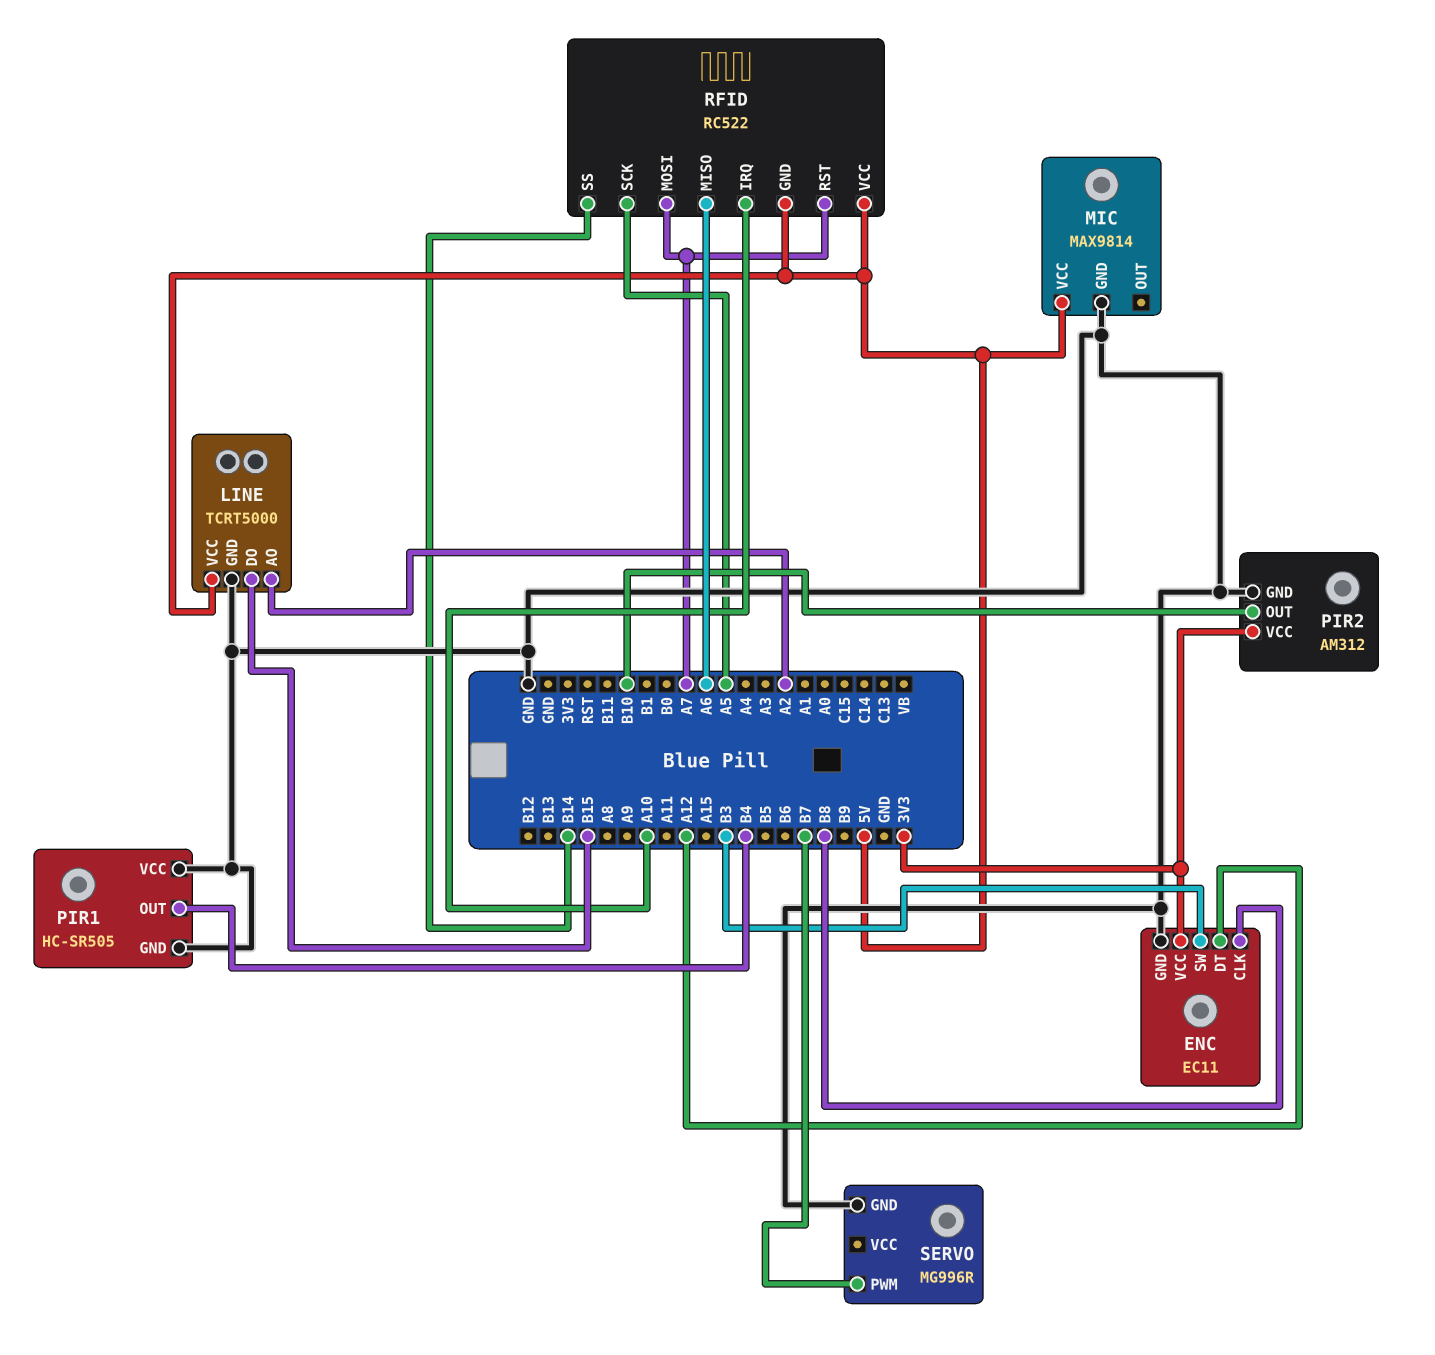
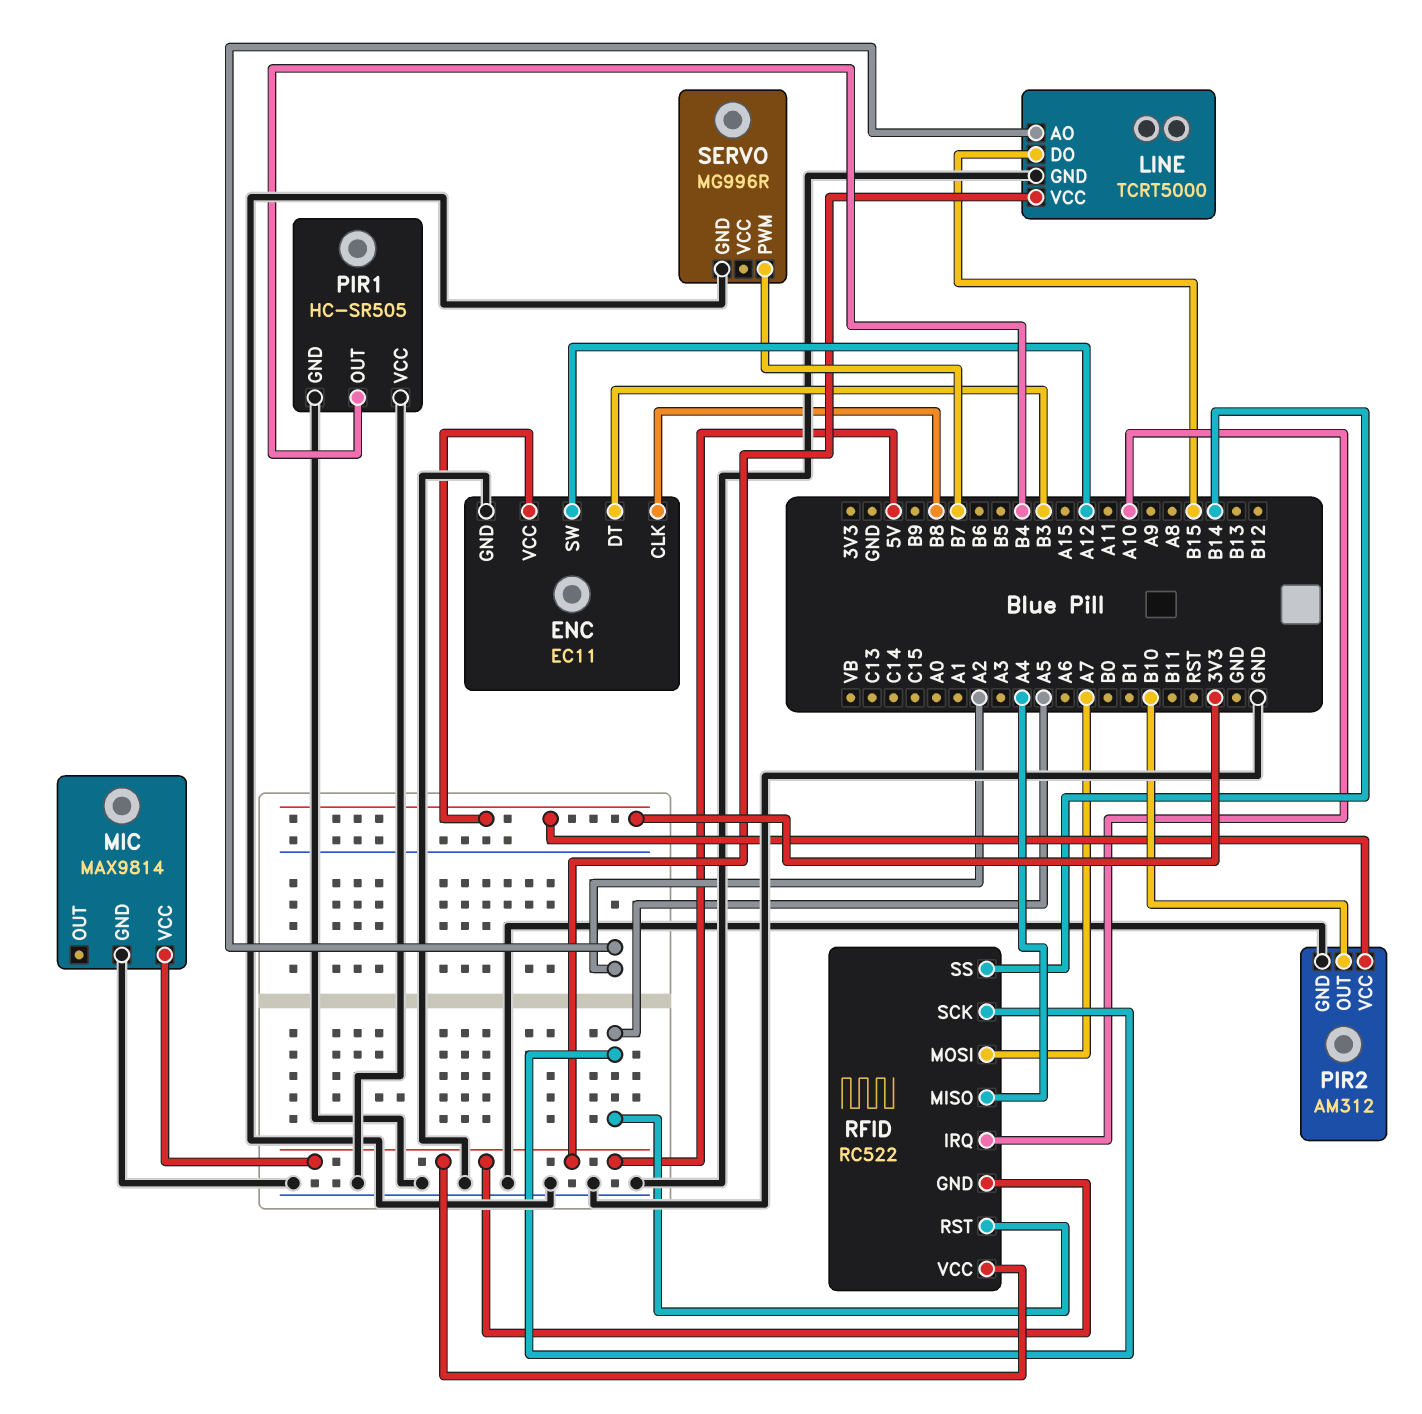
ENC pin DT: A12 -> B3
ENC pin SW: B3 -> A12
RFID pin MISO: A6 -> A4
RFID pin RST: A7 -> A5

